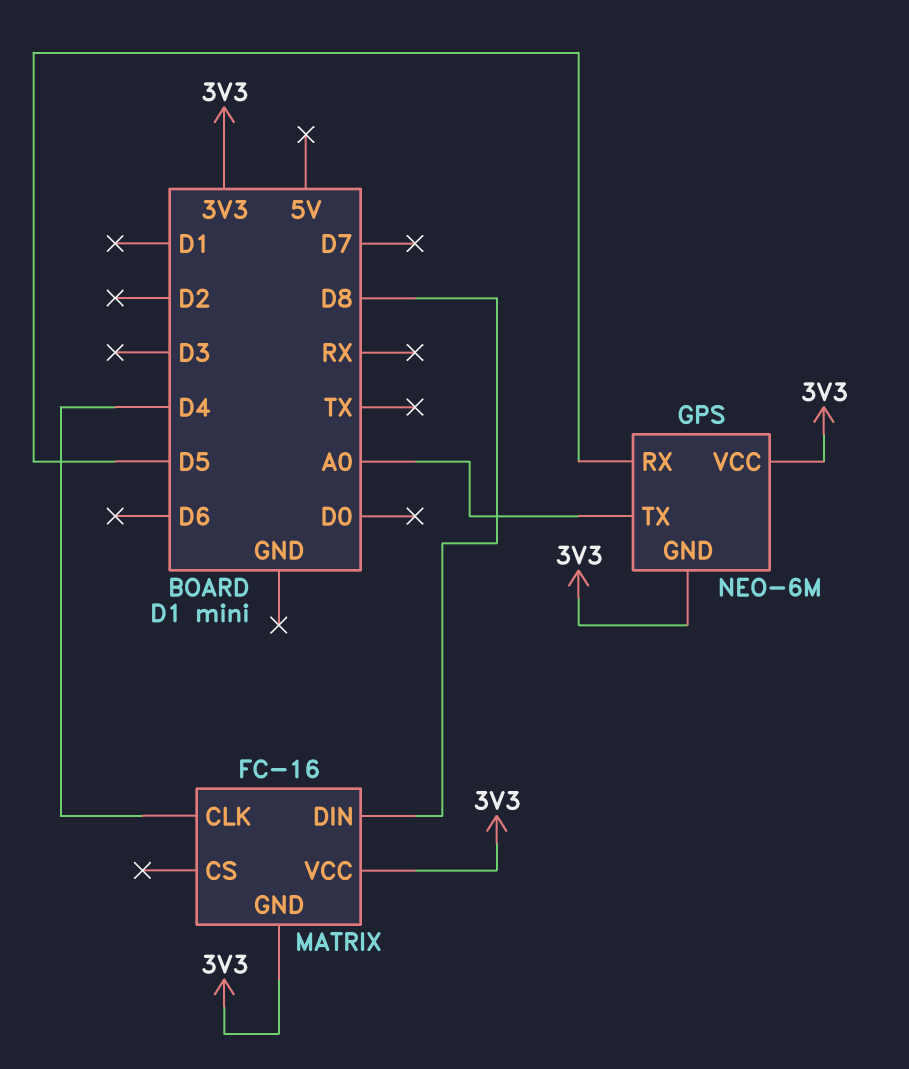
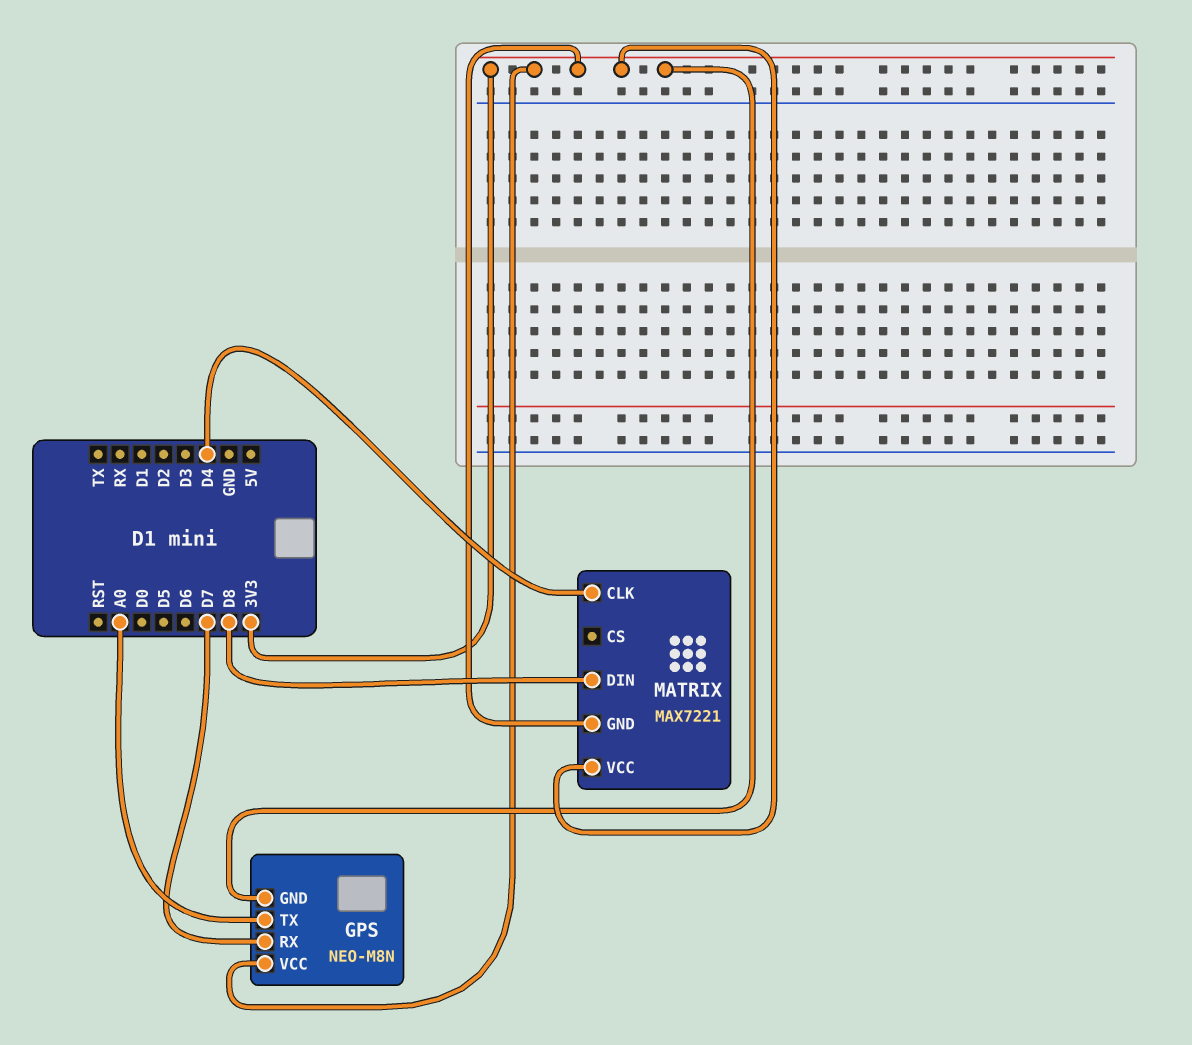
GPS: NEO-6M -> NEO-M8N
GPS pin RX: D5 -> D7
MATRIX: FC-16 -> MAX7221

